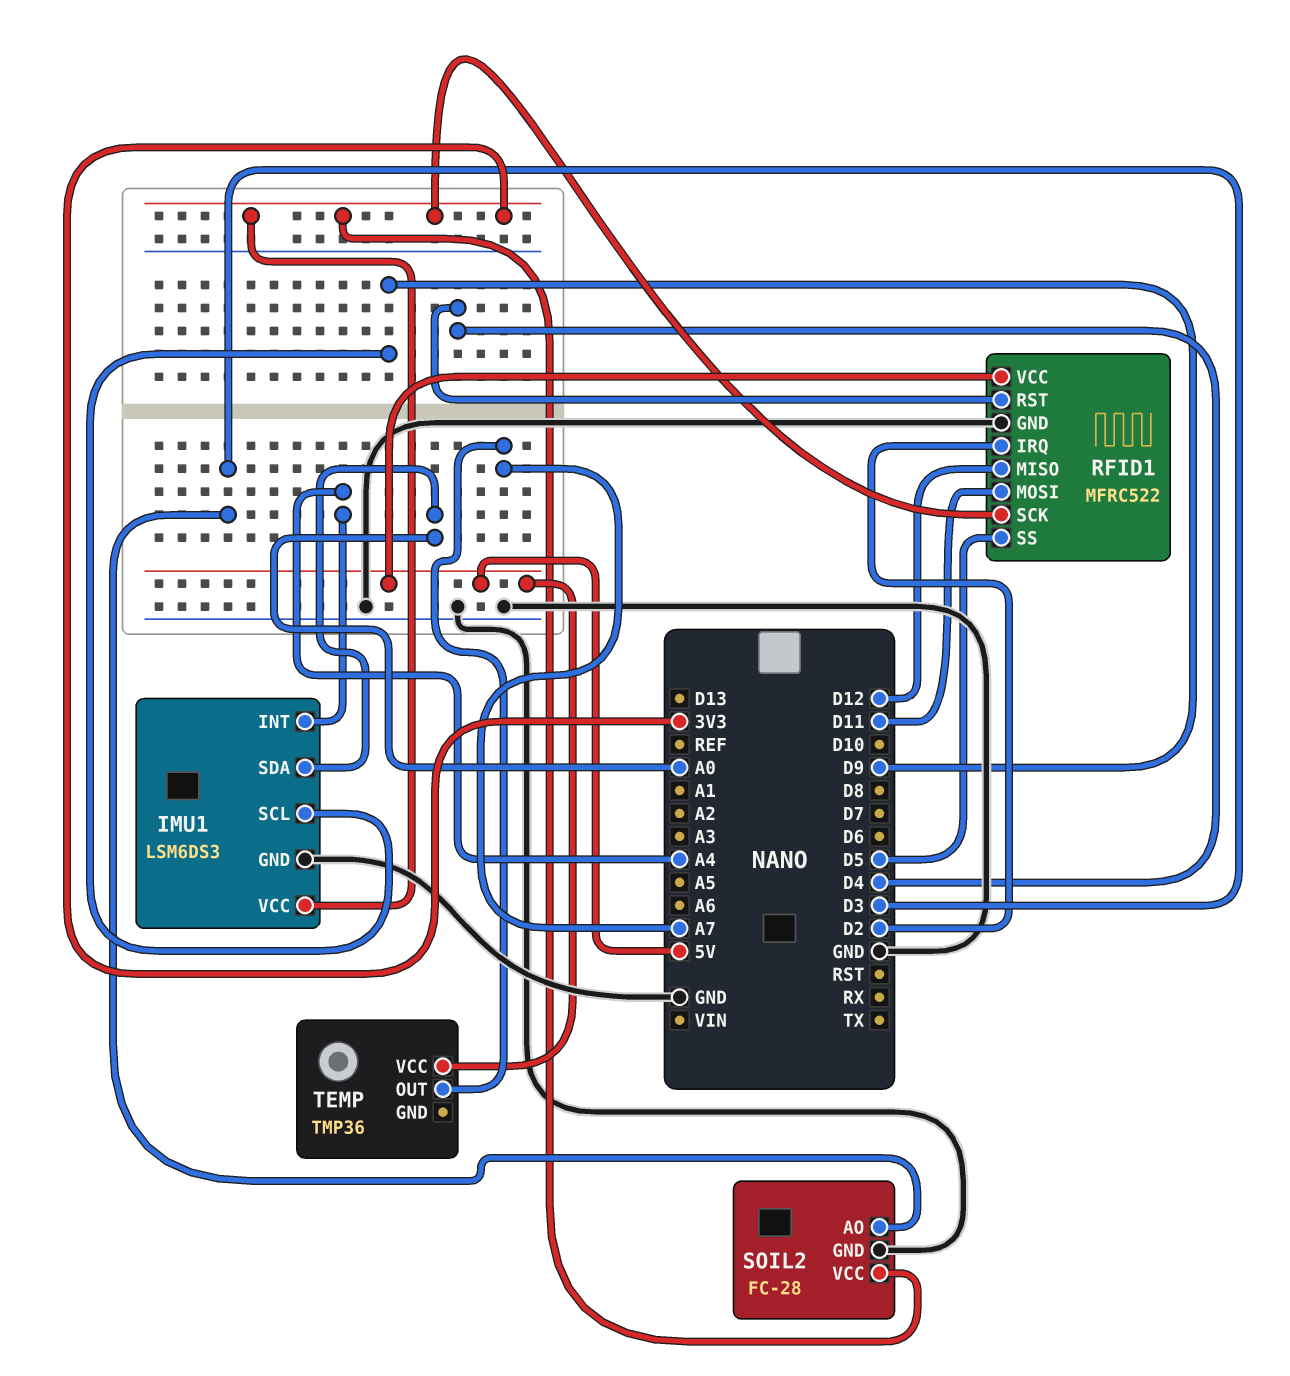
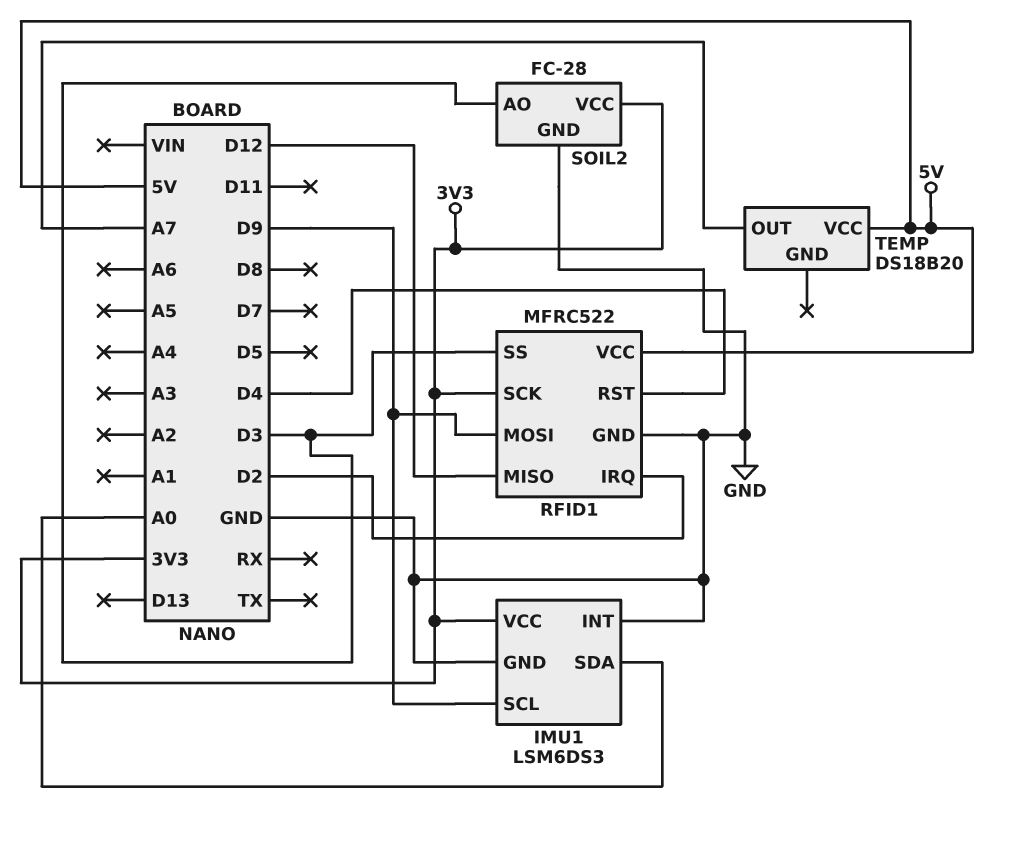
IMU1 pin INT: A4 -> GND
RFID1 pin MOSI: D11 -> D9
RFID1 pin SS: D5 -> D3
TEMP: TMP36 -> DS18B20

